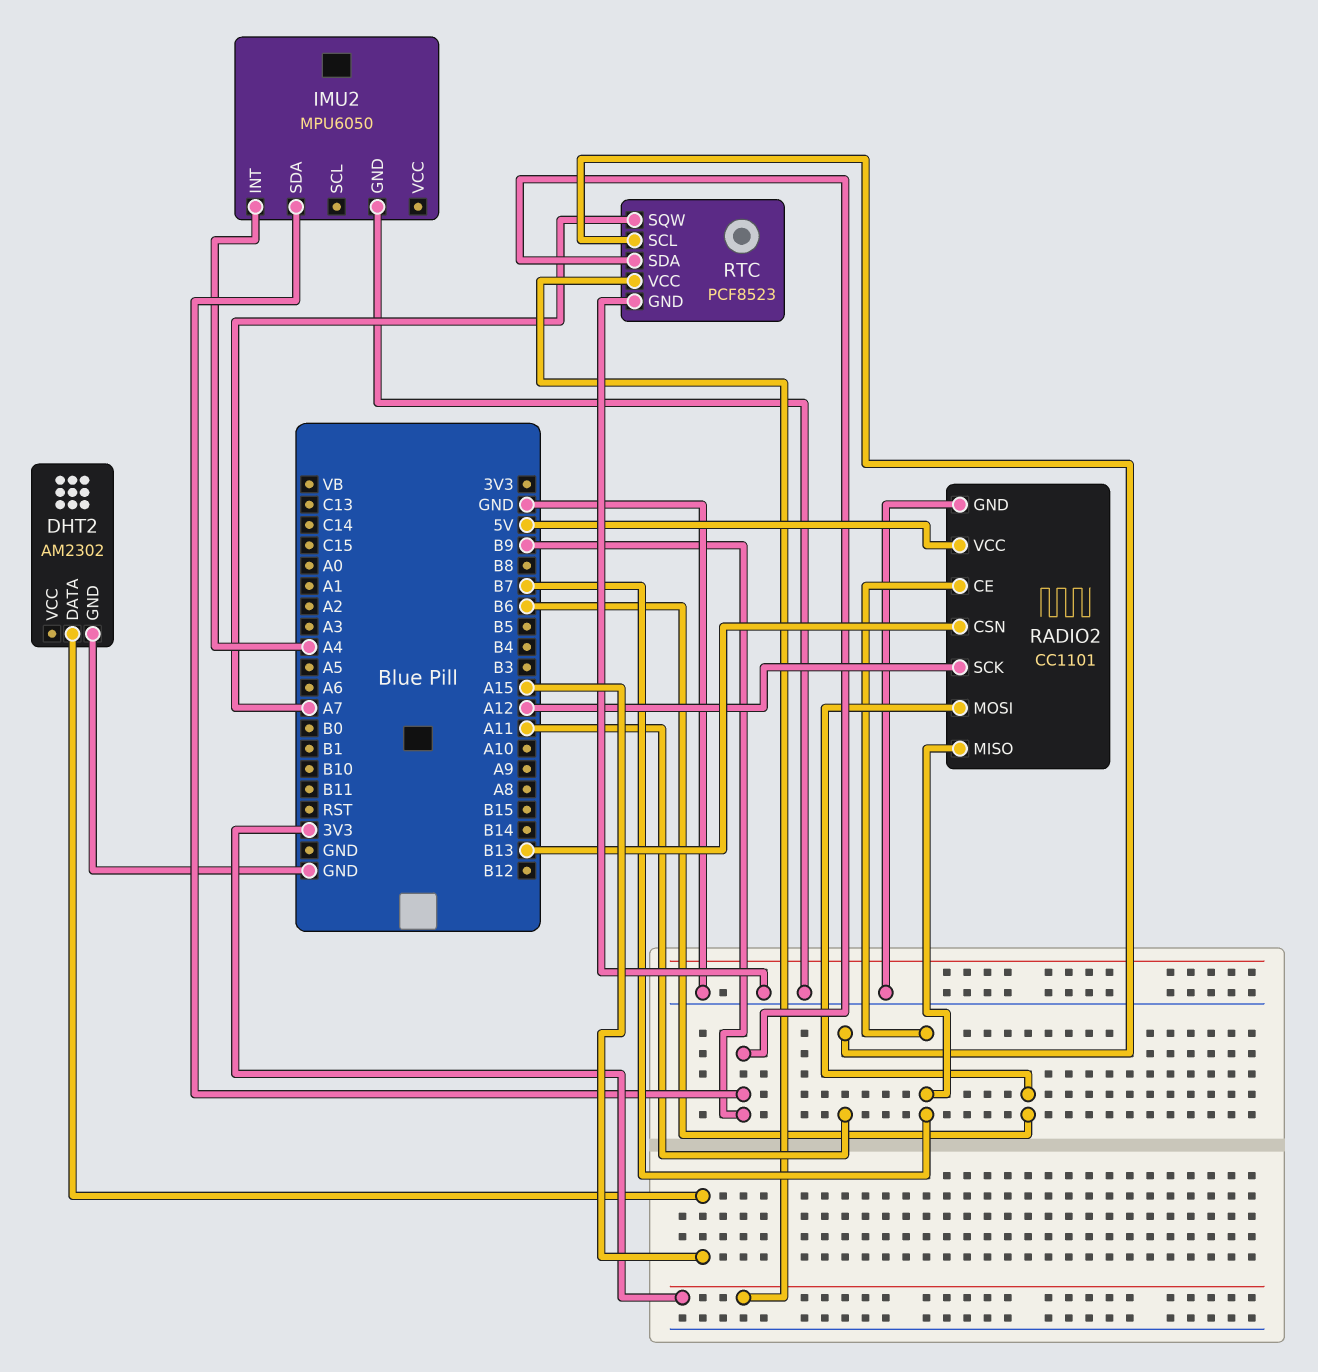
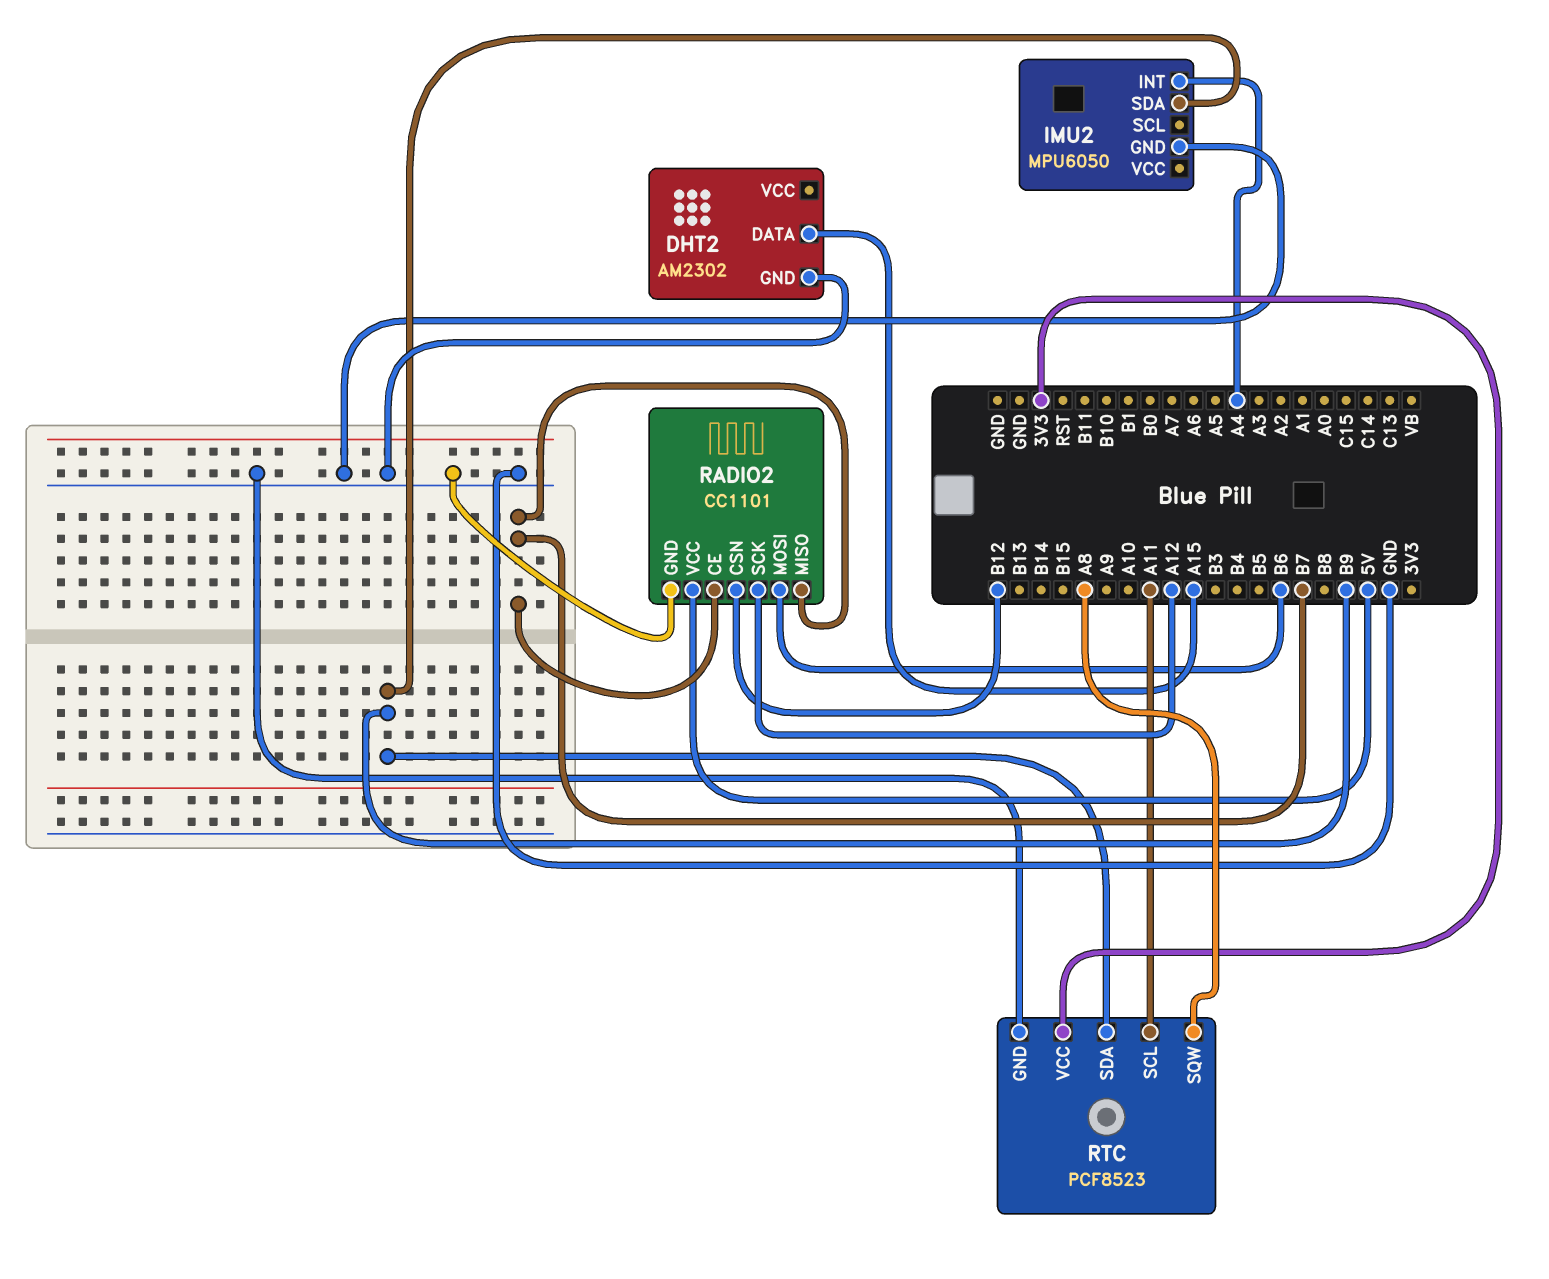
RADIO2 pin CSN: B13 -> B12
RTC pin SQW: A7 -> A8

